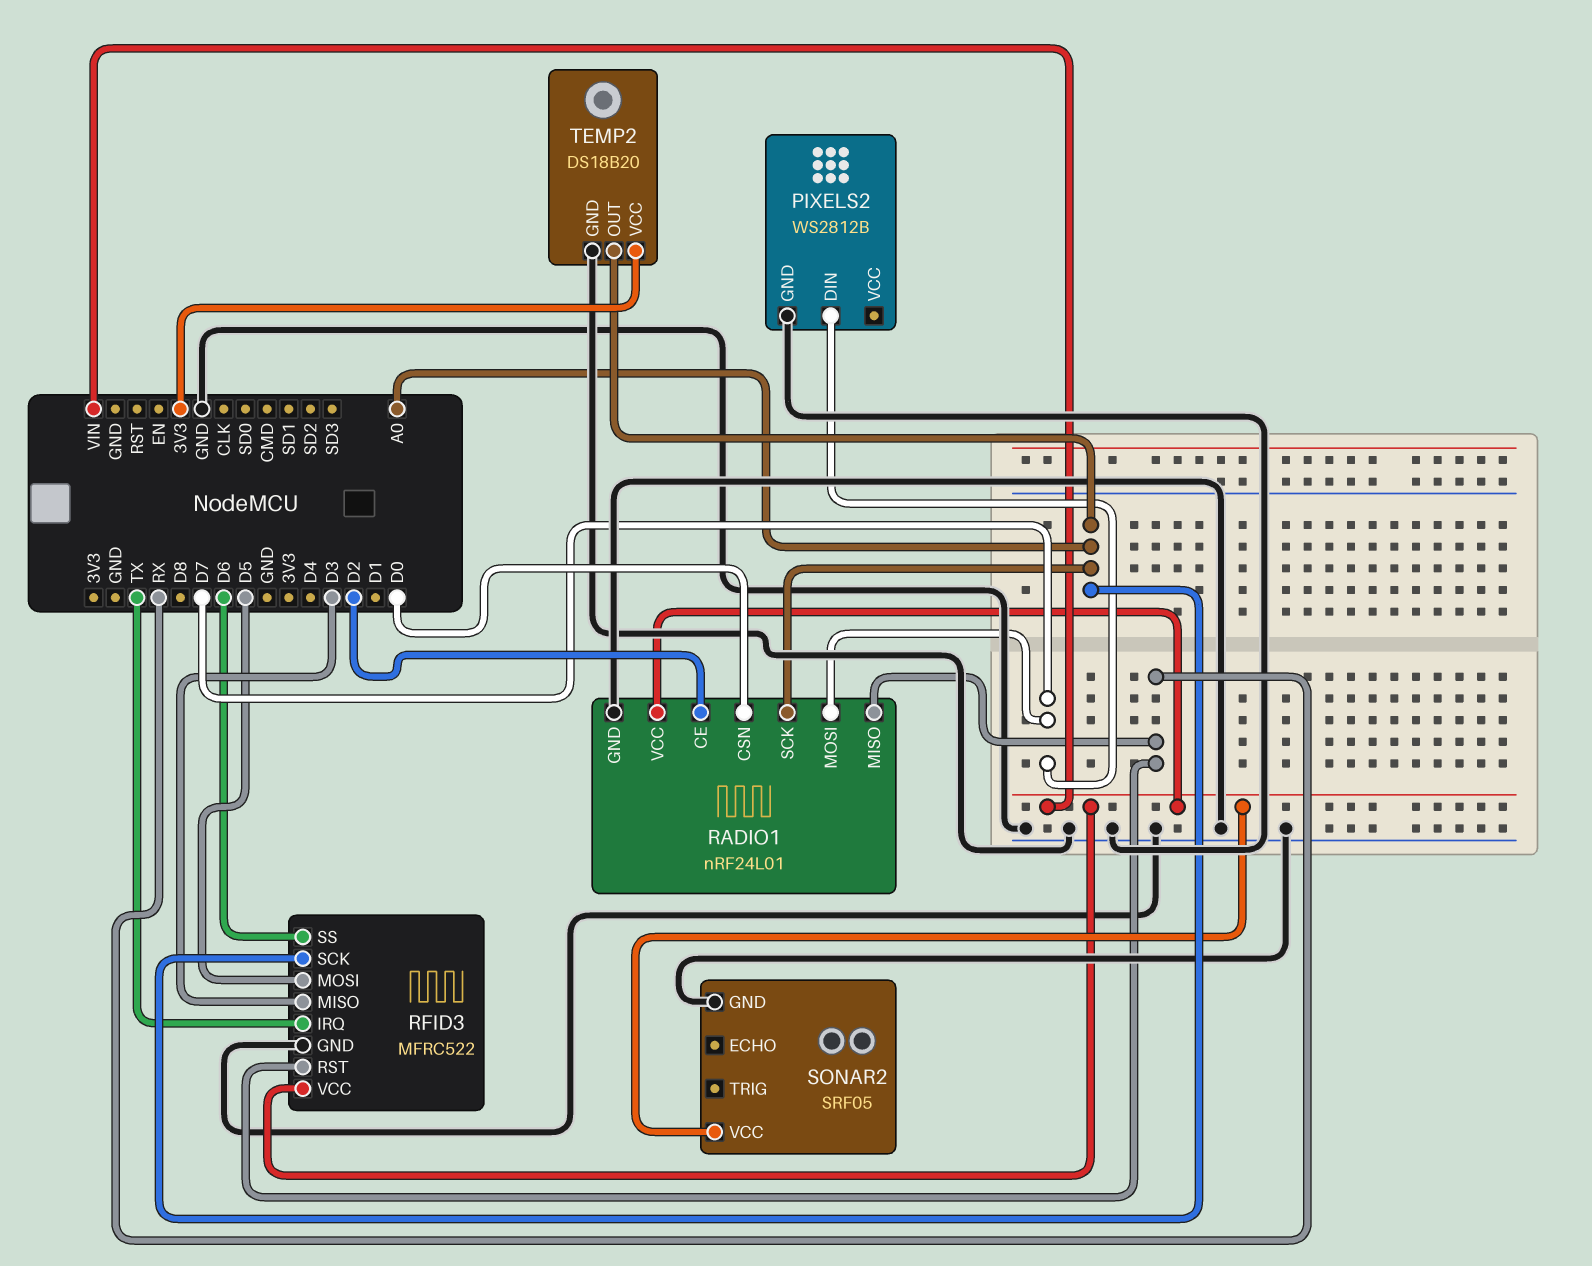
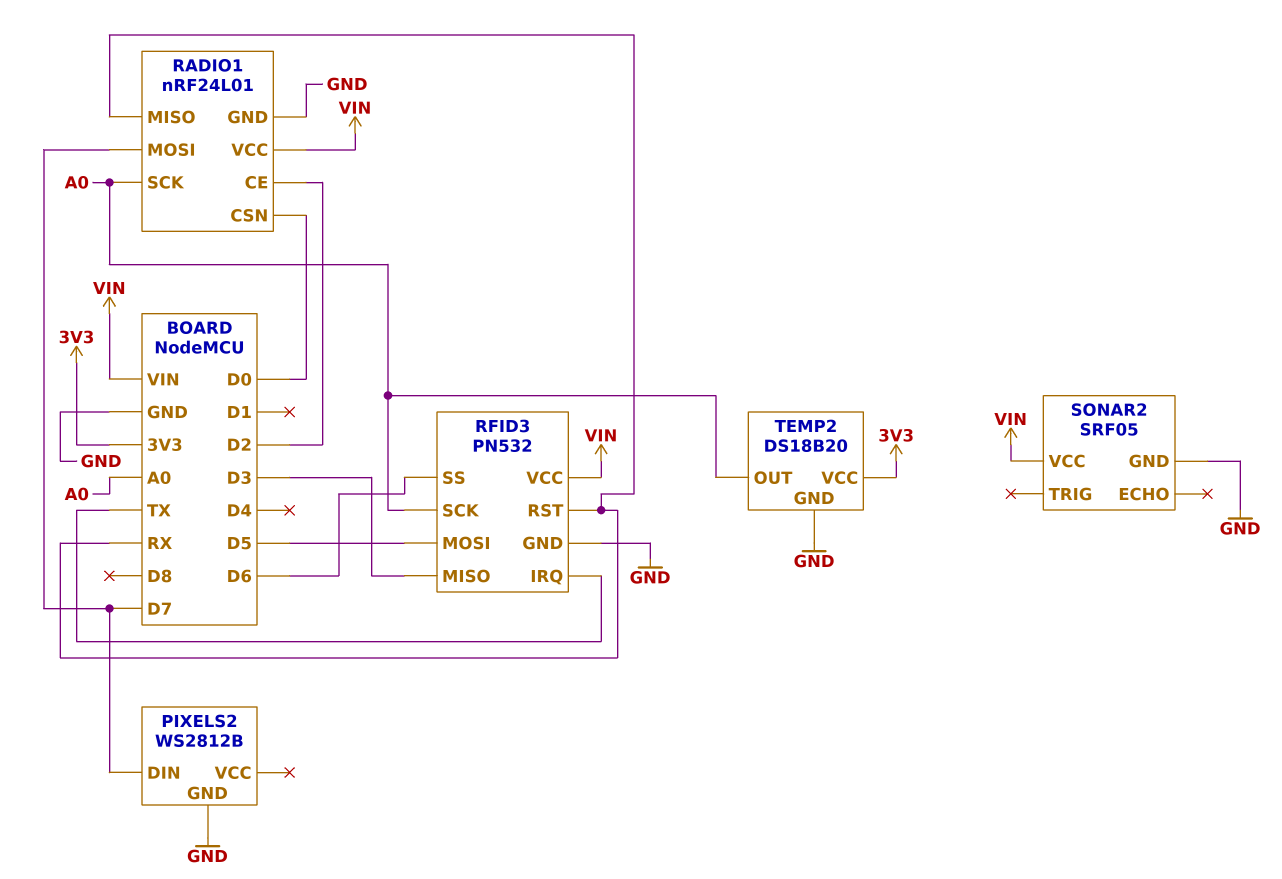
RFID3: MFRC522 -> PN532

